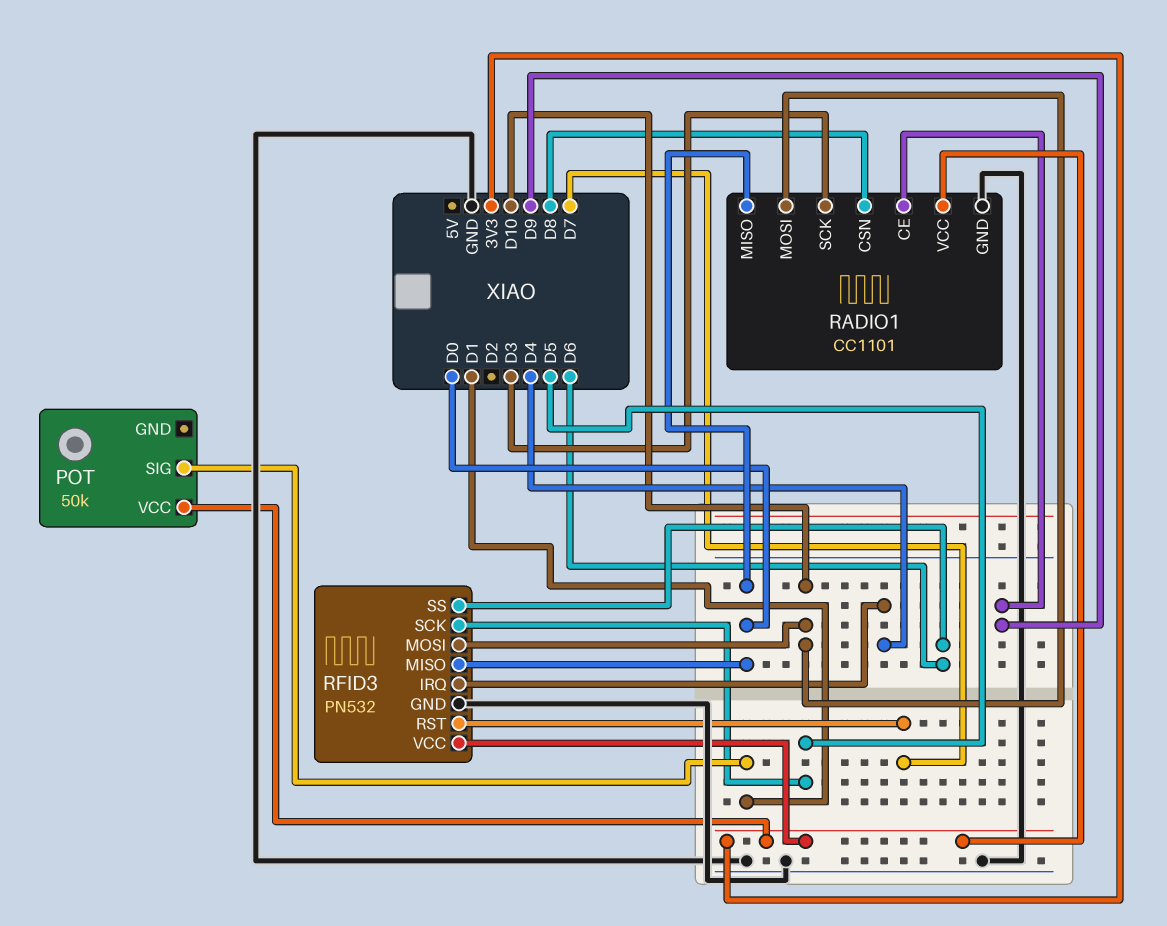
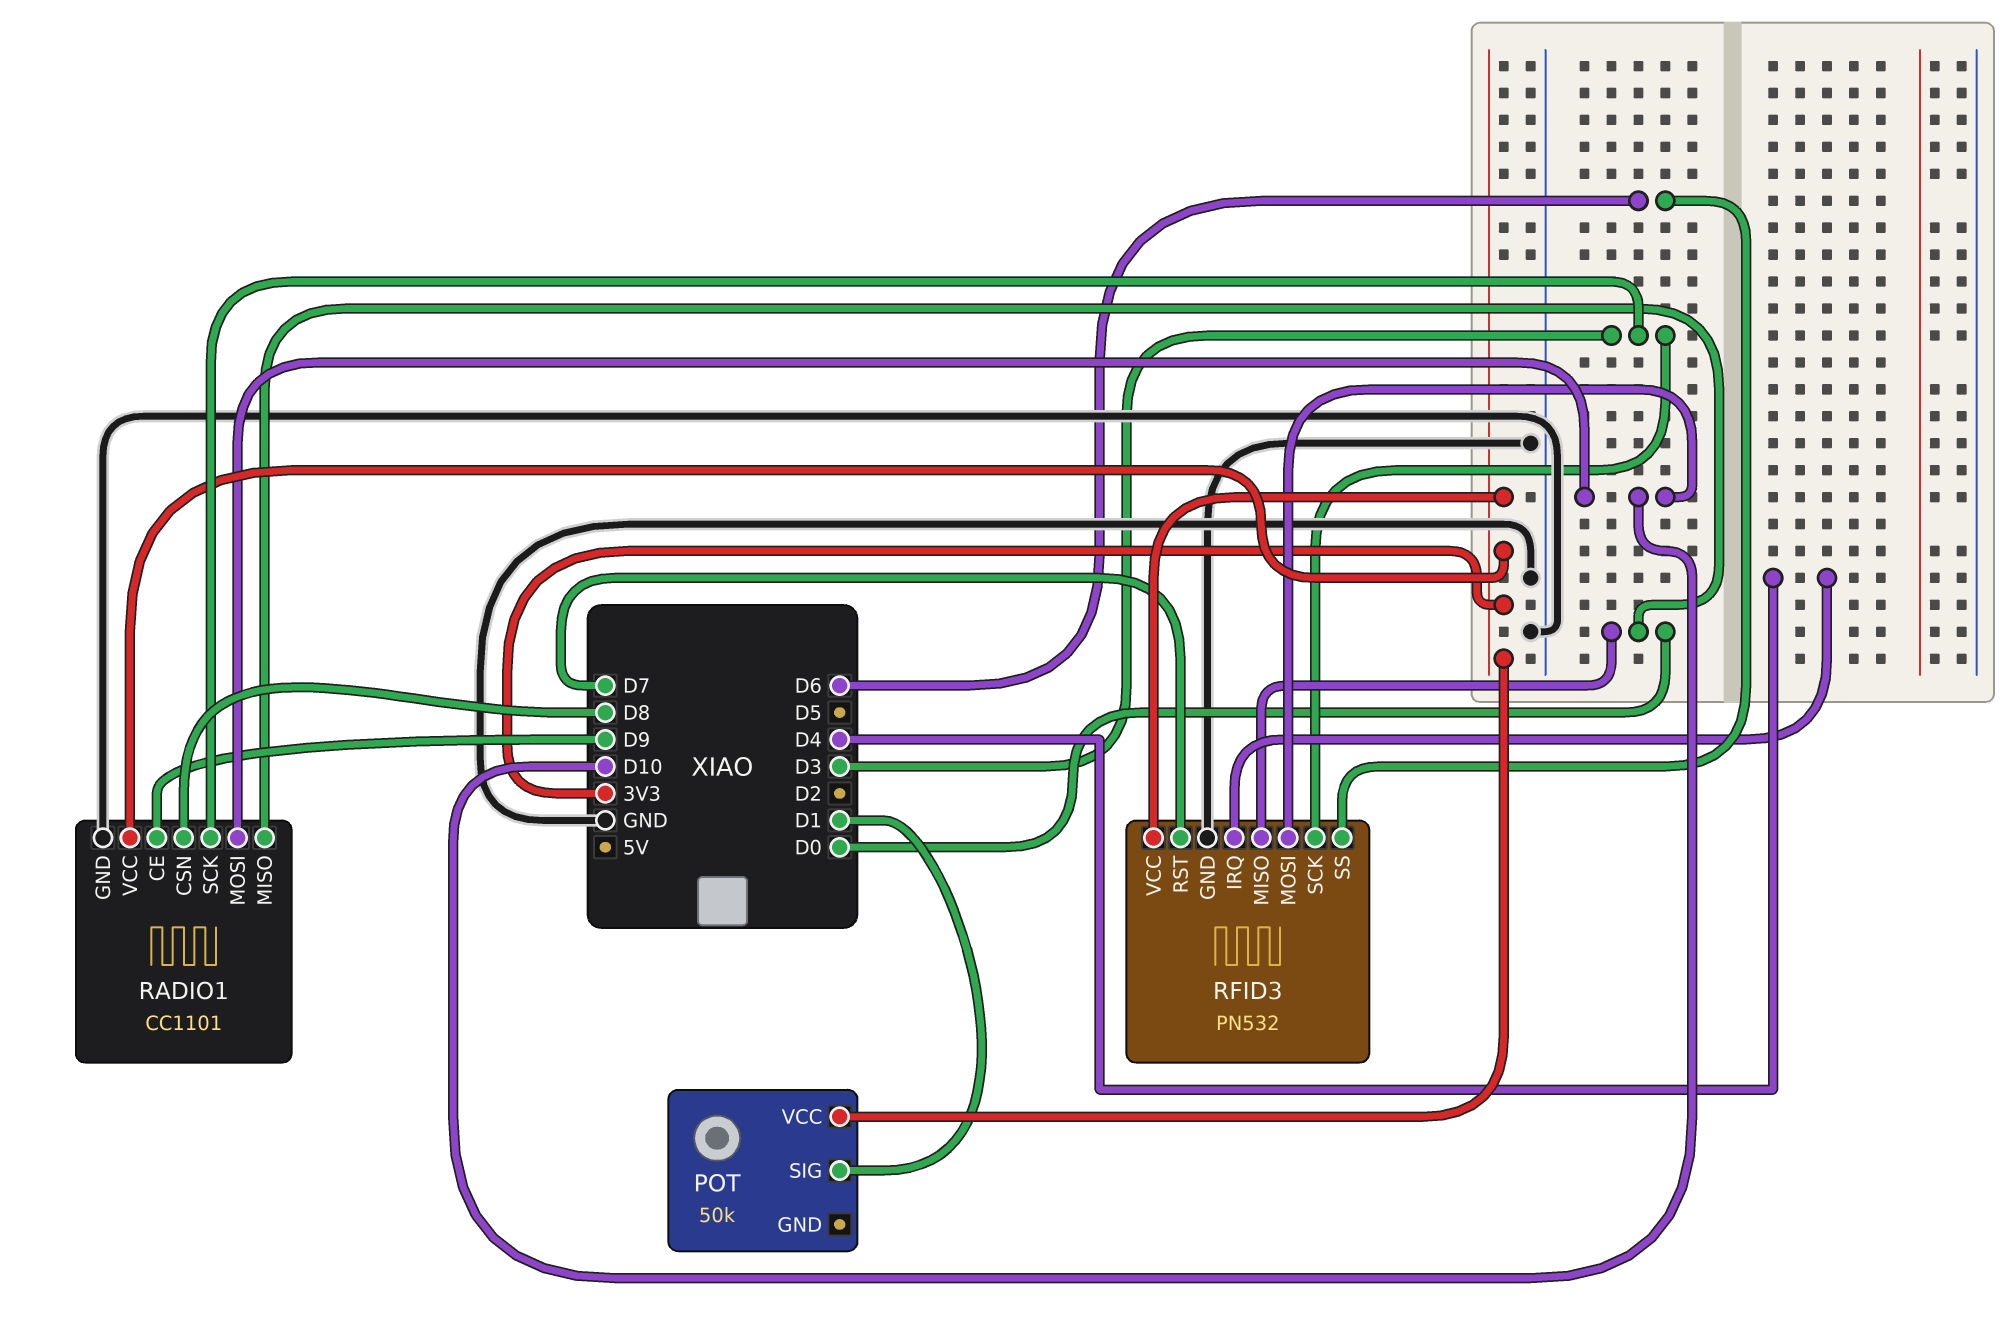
RFID3 pin SCK: D5 -> D3

